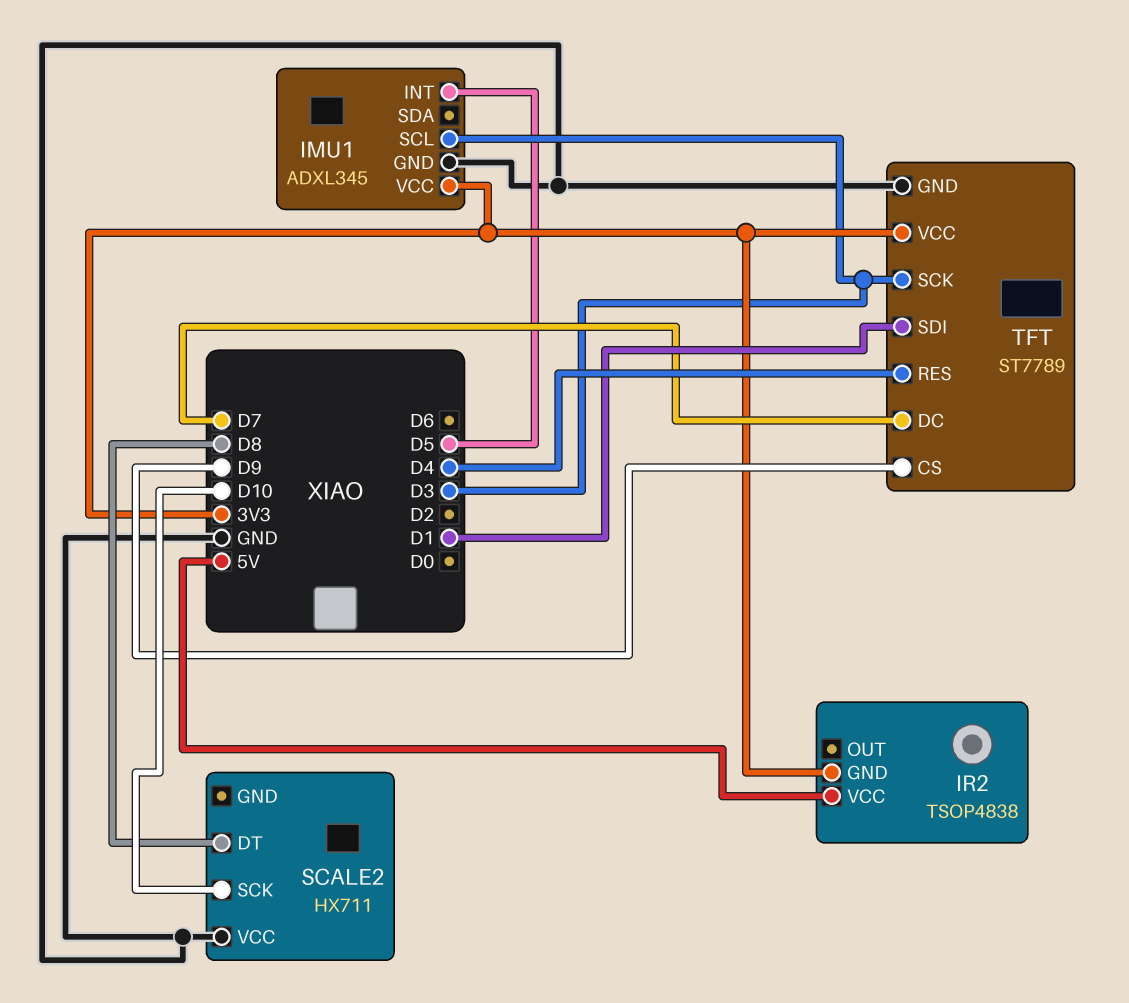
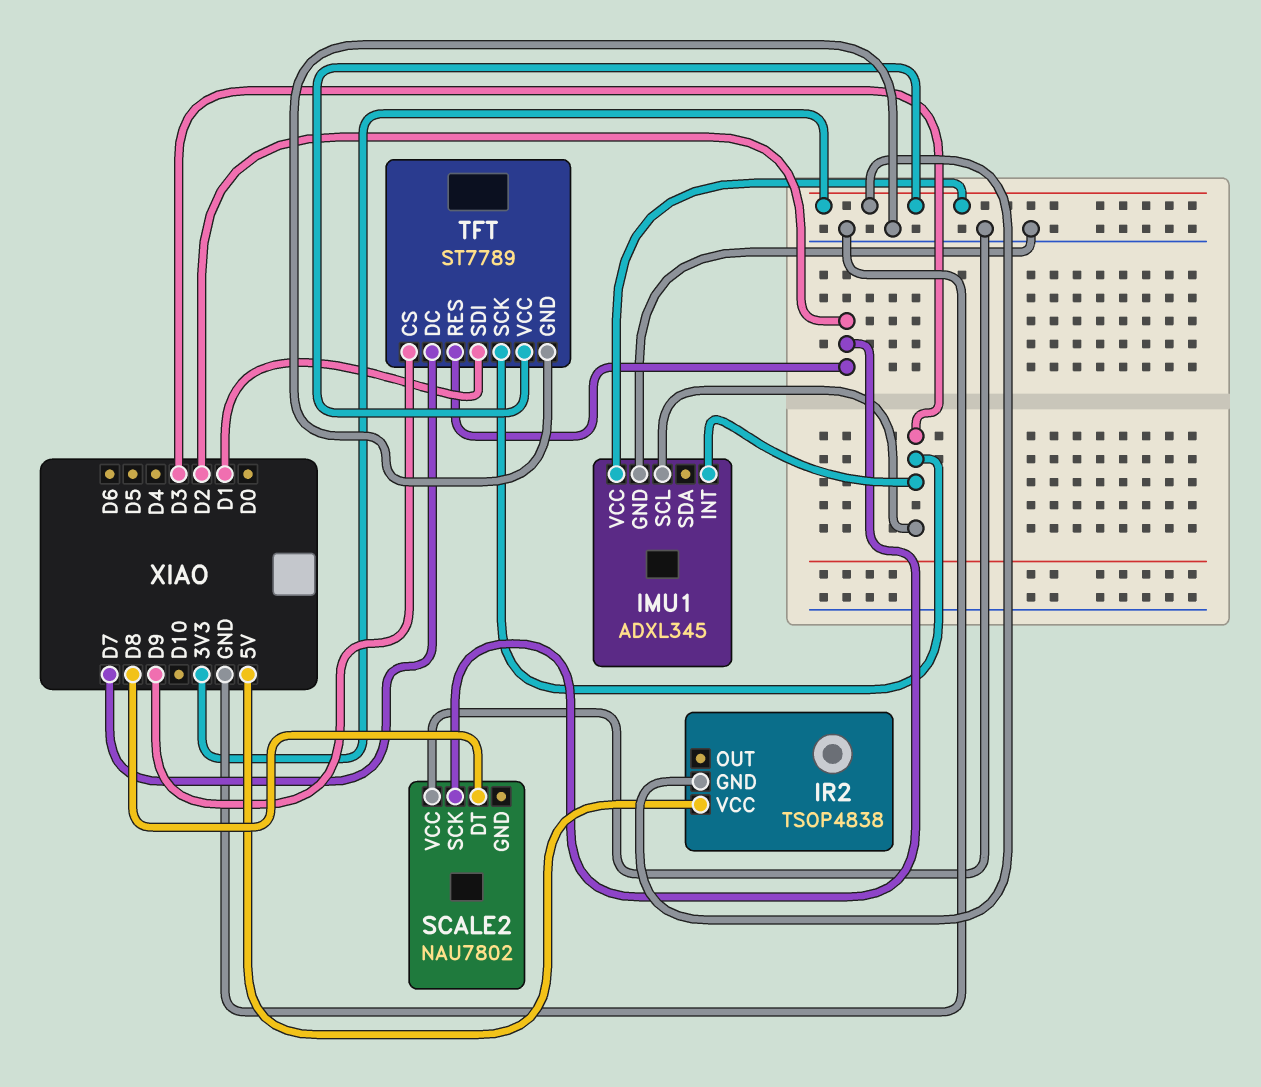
IMU1 pin INT: D5 -> D3
SCALE2: HX711 -> NAU7802
SCALE2 pin SCK: D10 -> D2
TFT pin RES: D4 -> D2

